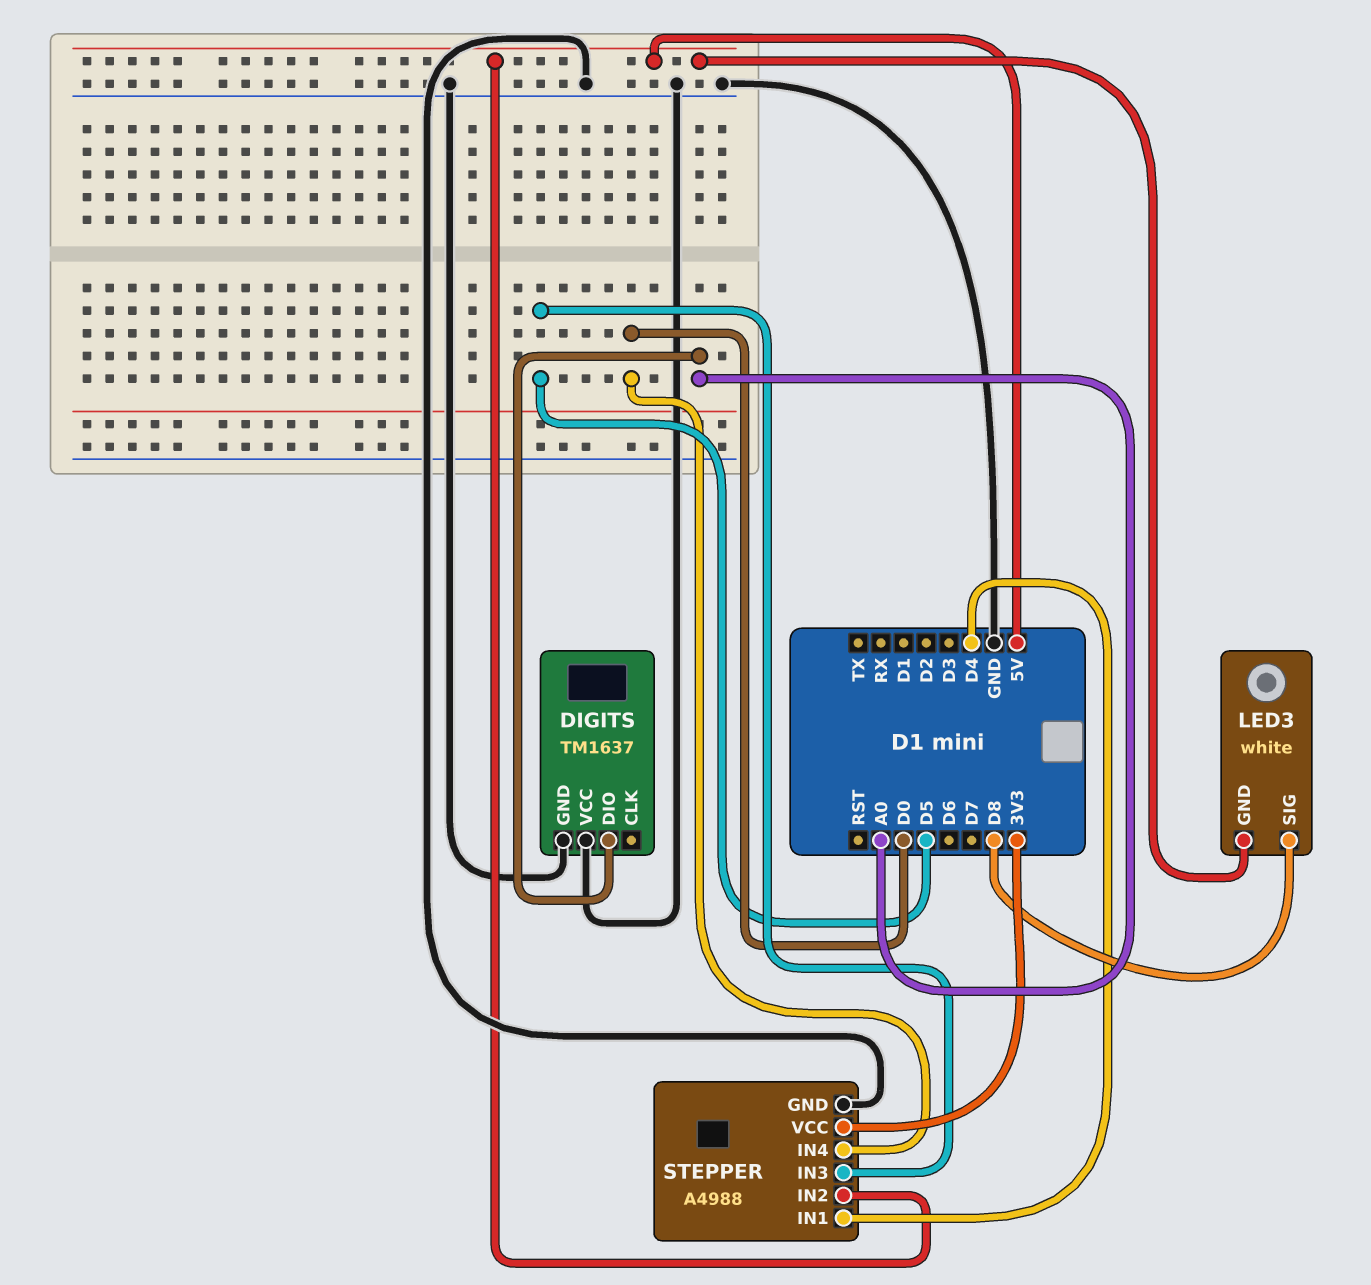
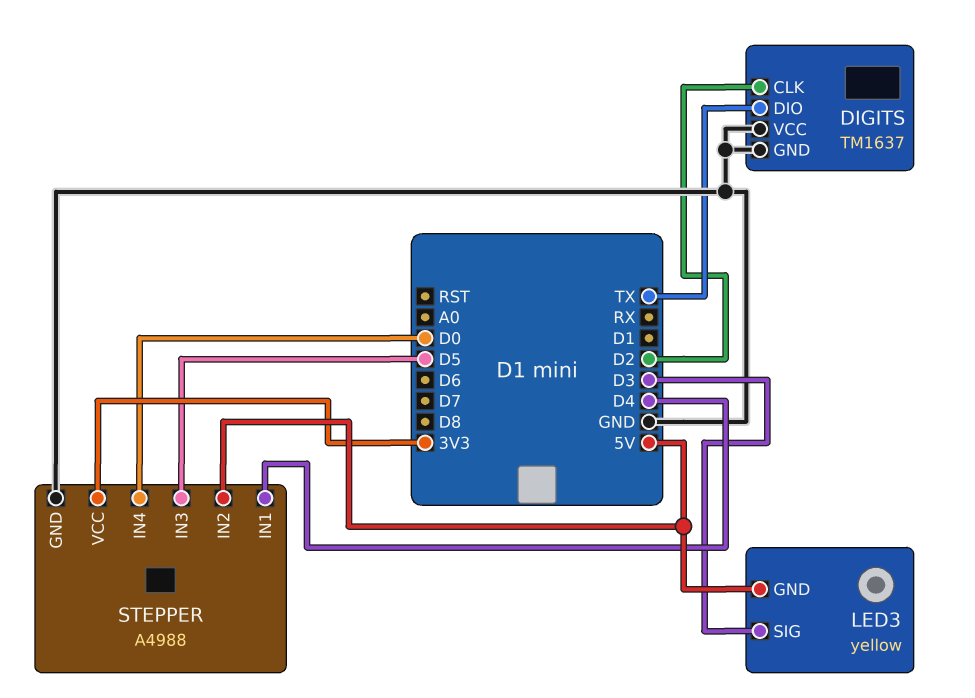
DIGITS pin CLK: none -> D2
DIGITS pin DIO: A0 -> TX
LED3: white -> yellow
LED3 pin SIG: D8 -> D3

